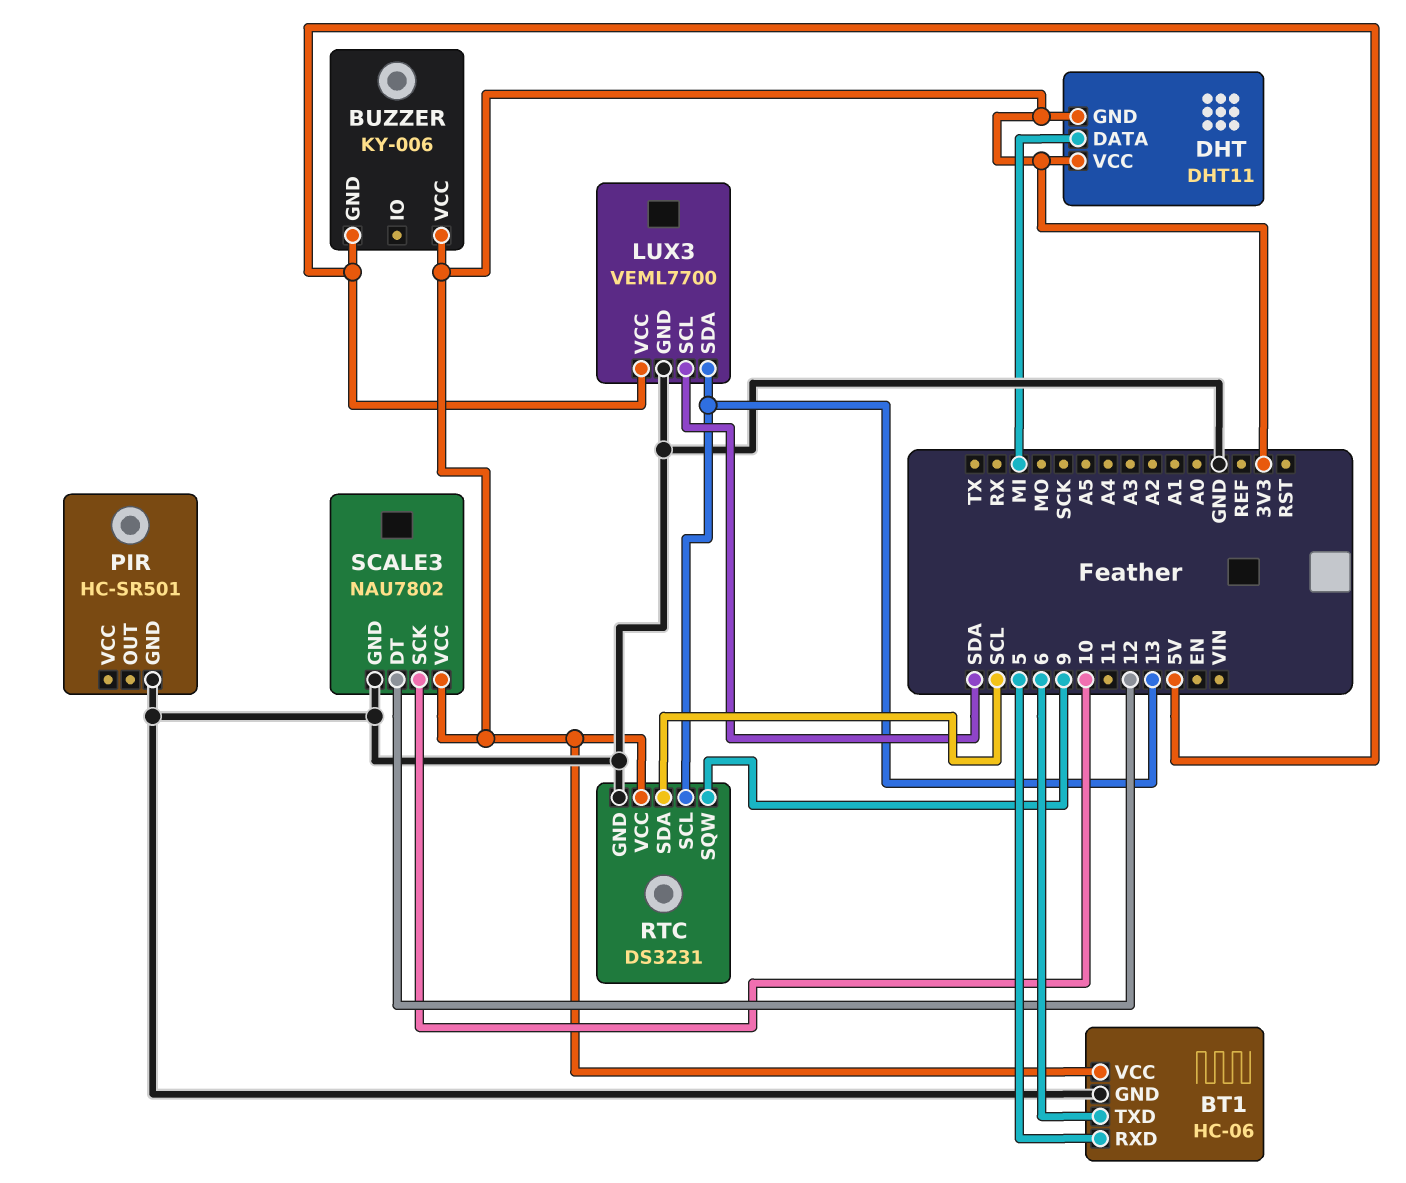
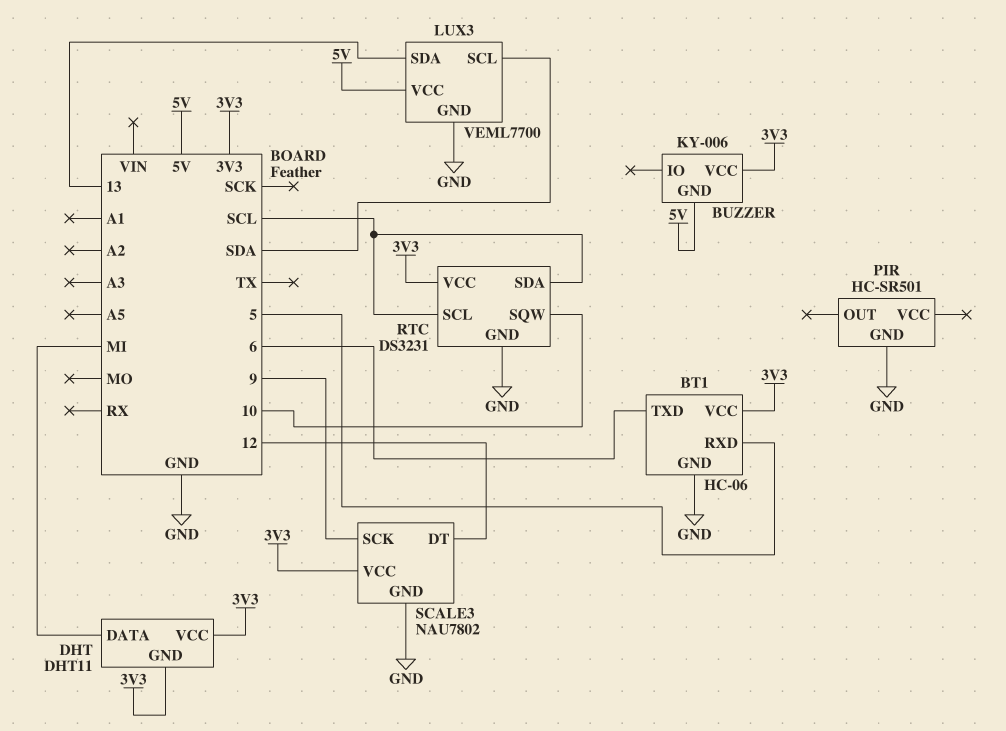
RTC pin SCL: 13 -> SCL
RTC pin SQW: 9 -> 10
SCALE3 pin SCK: 10 -> 9

